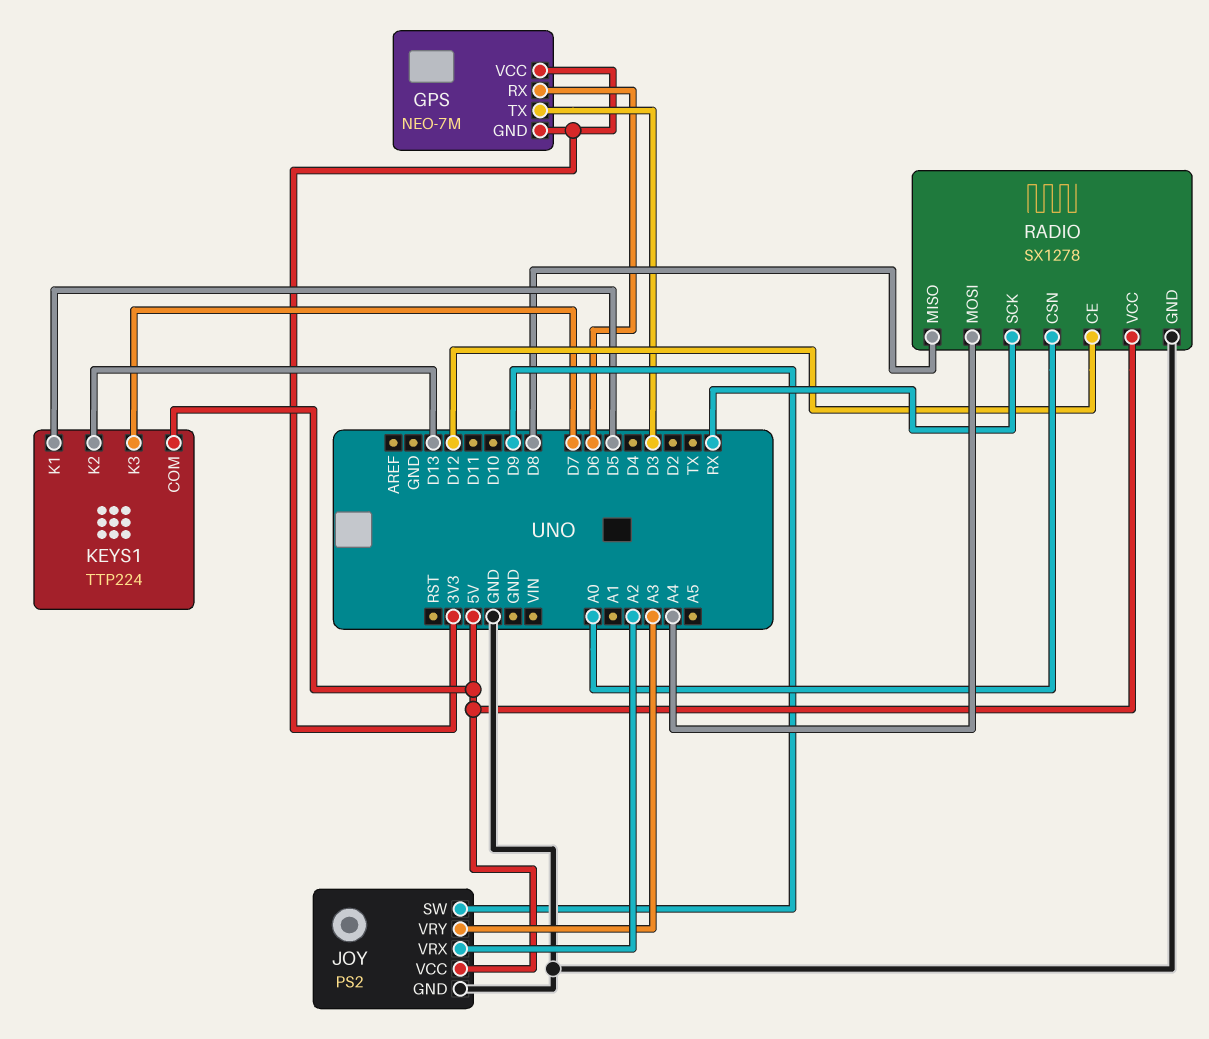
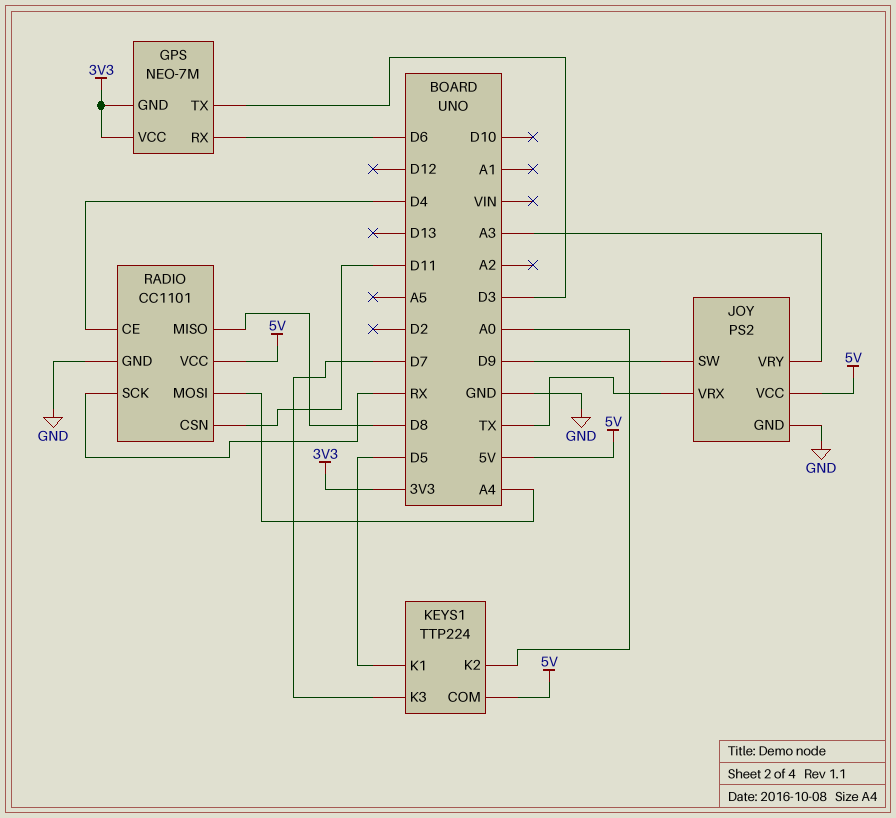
JOY pin VRX: A2 -> TX
KEYS1 pin K2: D13 -> A0
RADIO: SX1278 -> CC1101
RADIO pin CE: D12 -> D4
RADIO pin CSN: A0 -> D11

